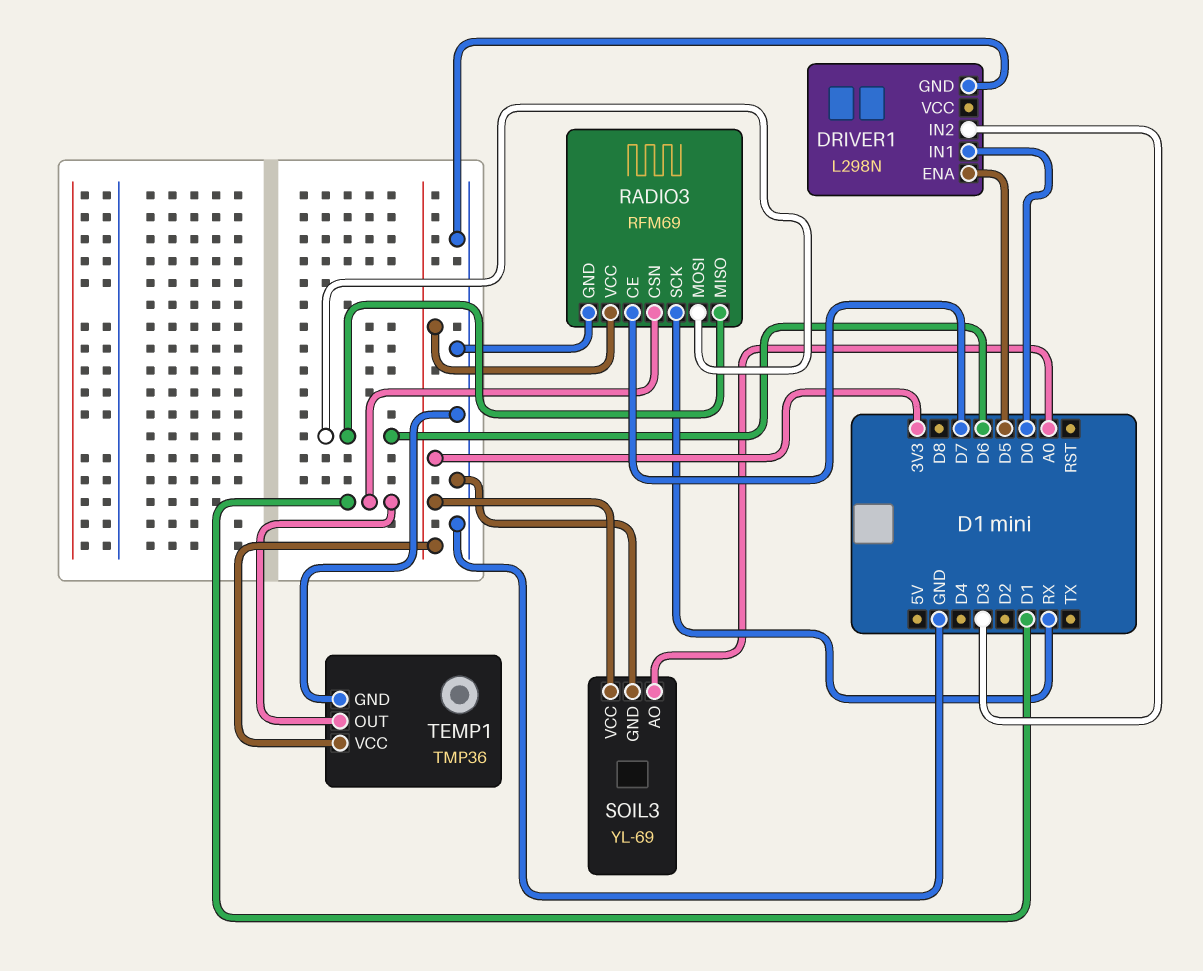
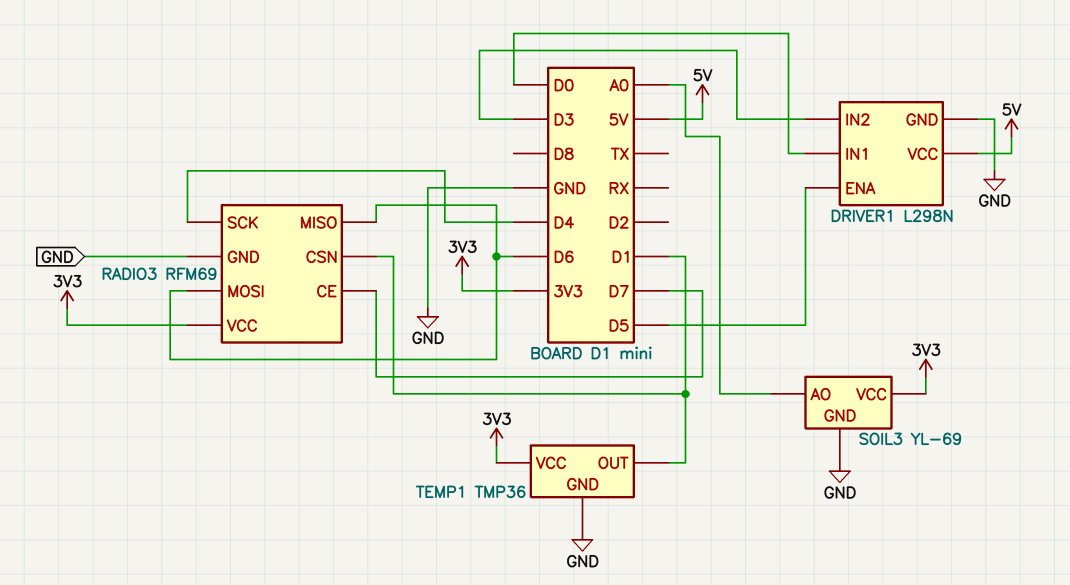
DRIVER1 pin VCC: none -> 5V
RADIO3 pin SCK: RX -> D4

